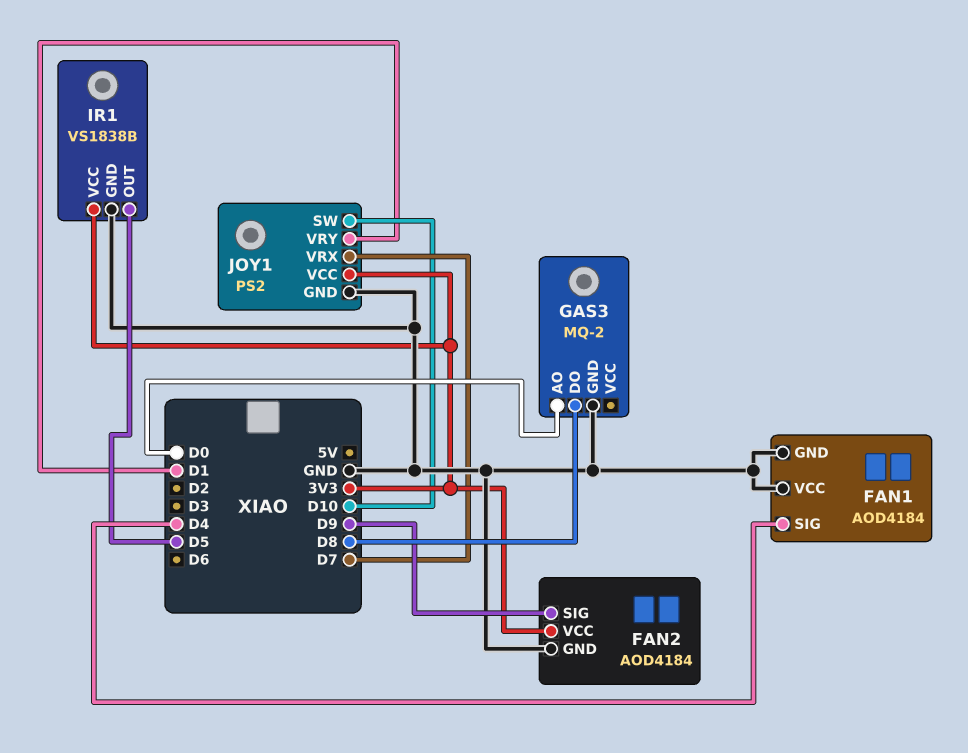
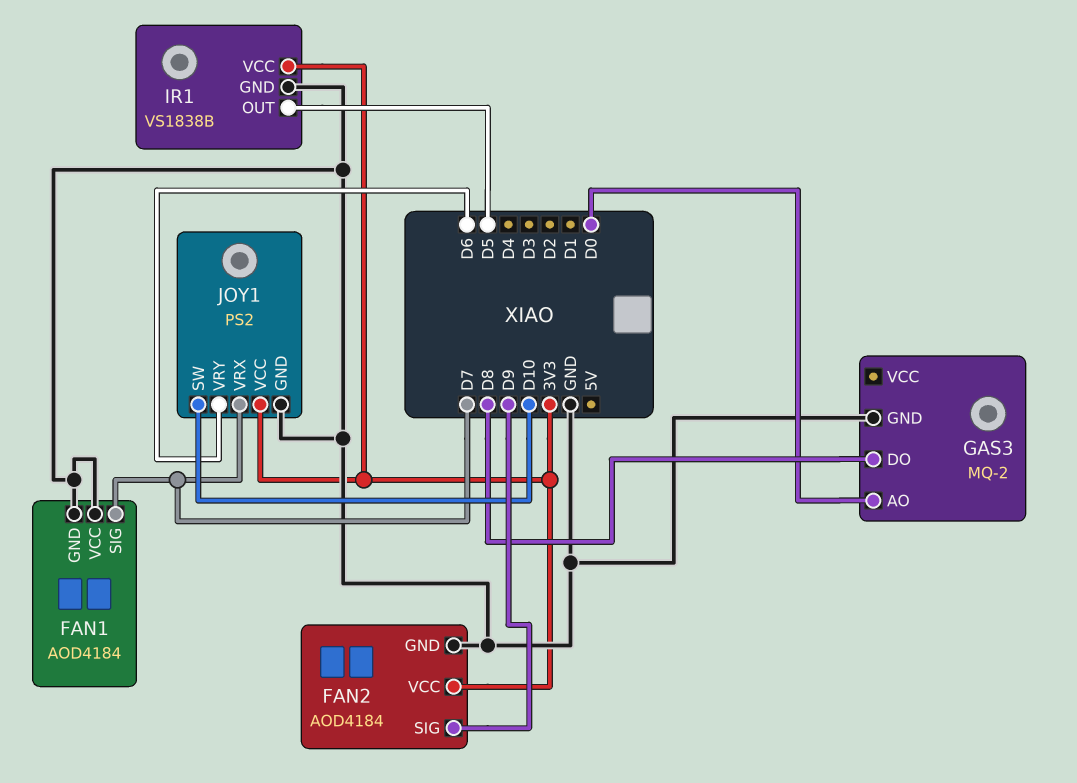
FAN1 pin SIG: D4 -> D7
JOY1 pin VRY: D1 -> D6

